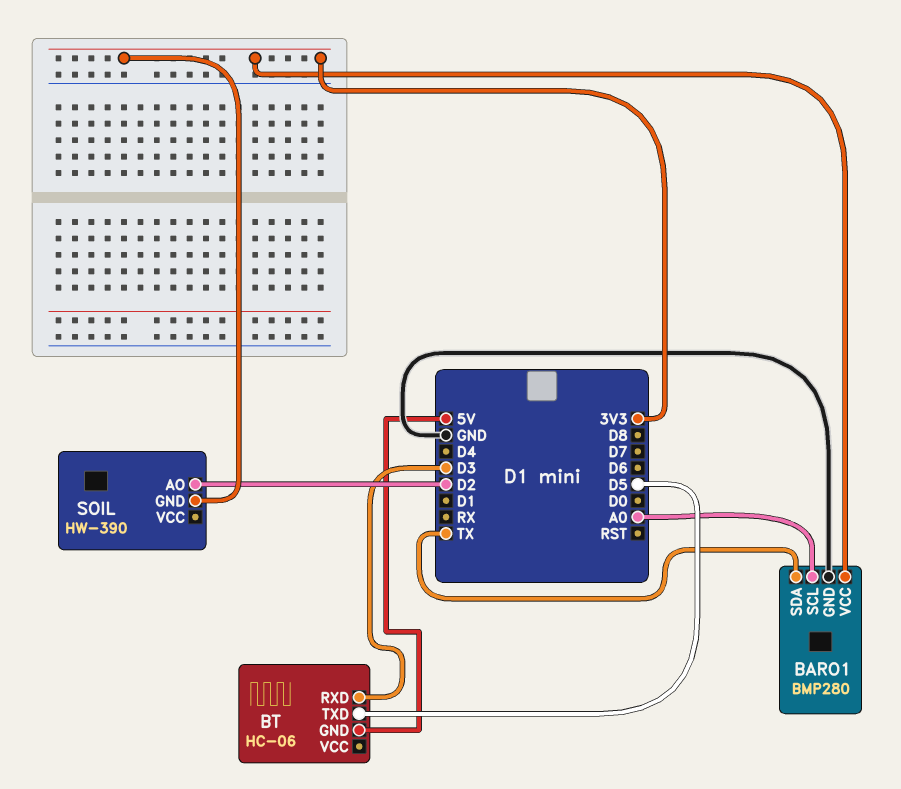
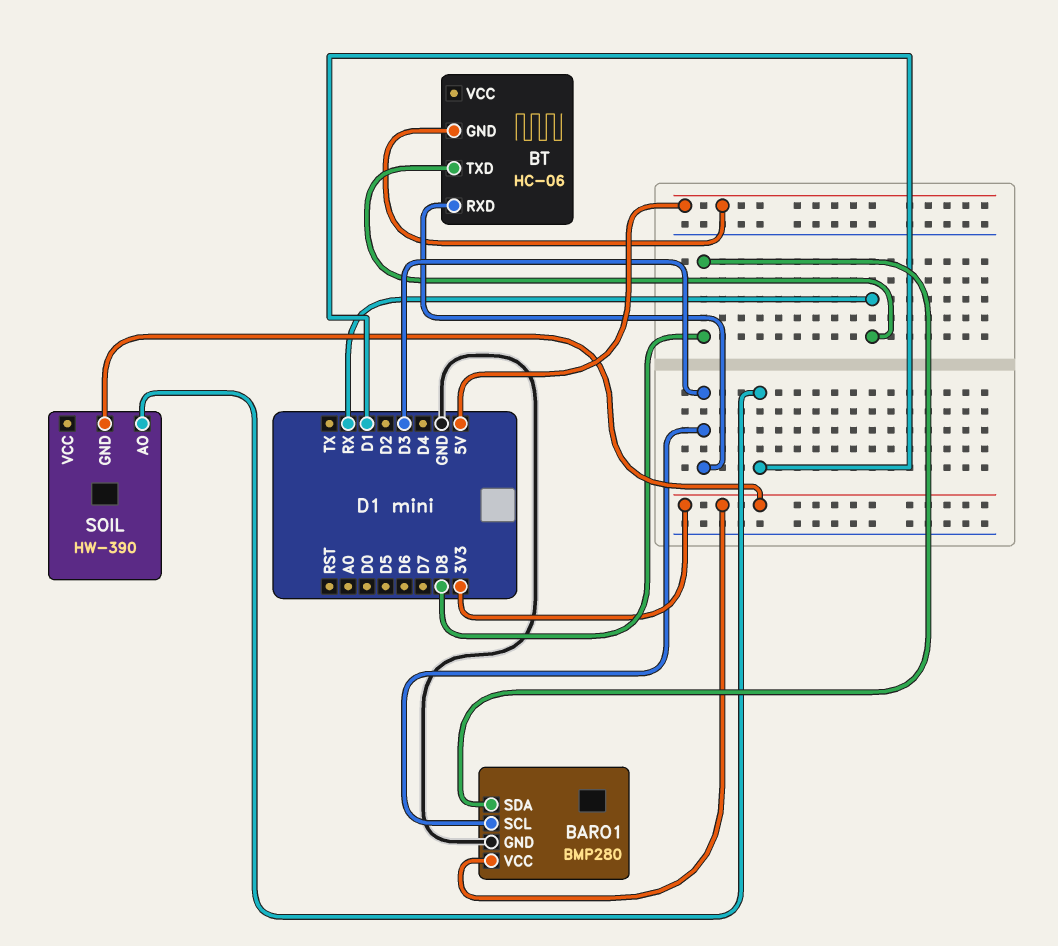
BARO1 pin SCL: A0 -> D3
BARO1 pin SDA: TX -> D8
BT pin TXD: D5 -> RX
SOIL pin AO: D2 -> D1

